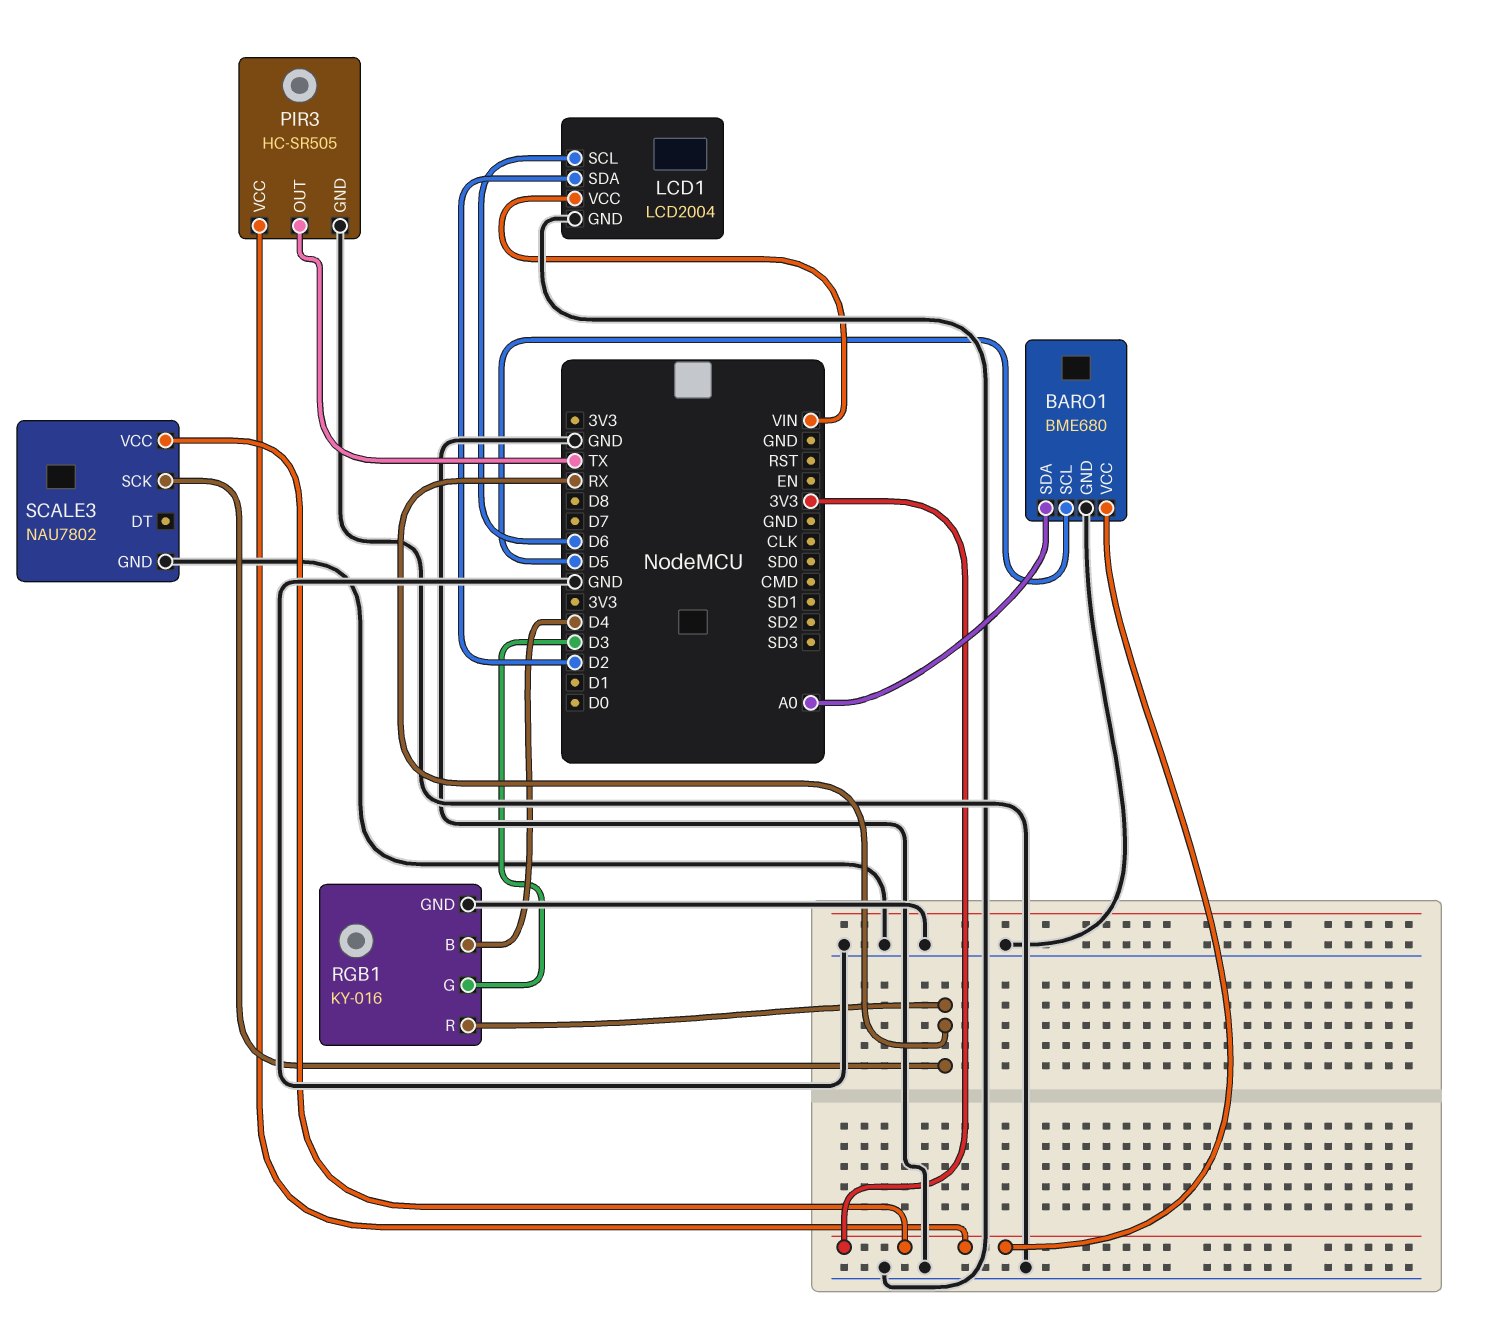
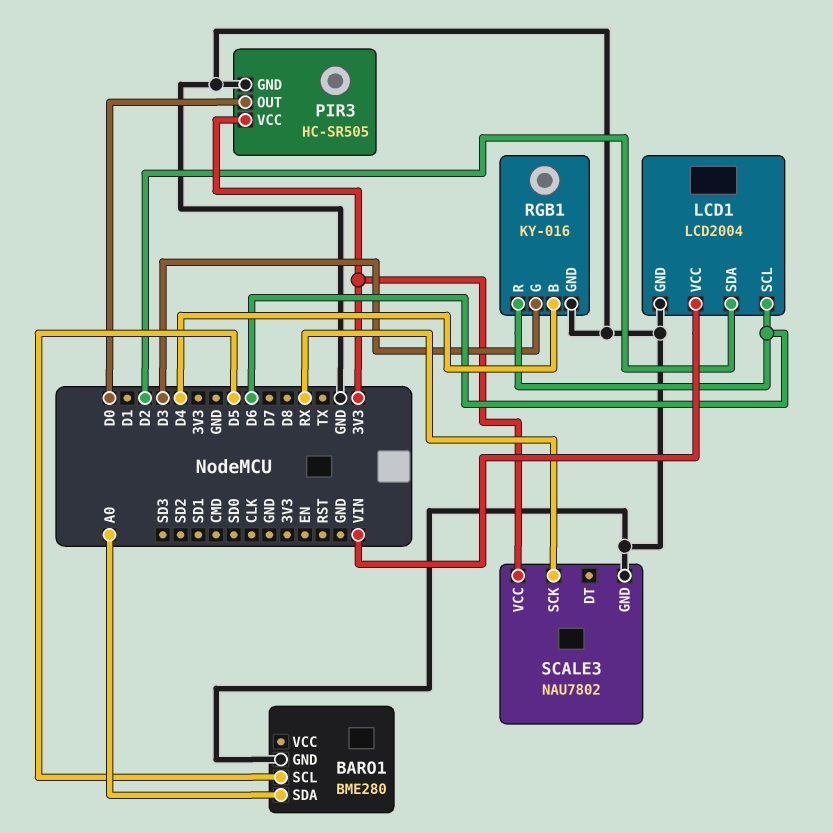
BARO1: BME680 -> BME280
BARO1 pin VCC: 3V3 -> none
PIR3 pin OUT: TX -> D0
RGB1 pin R: RX -> D6

